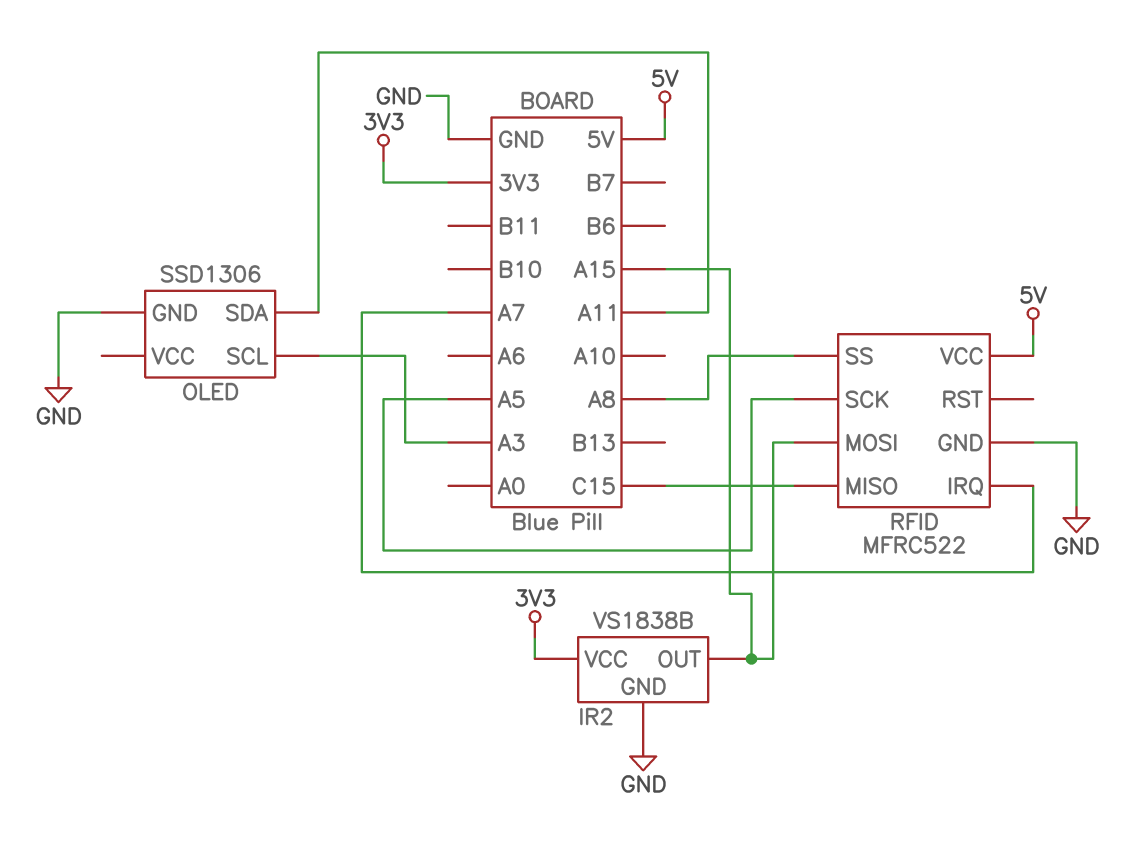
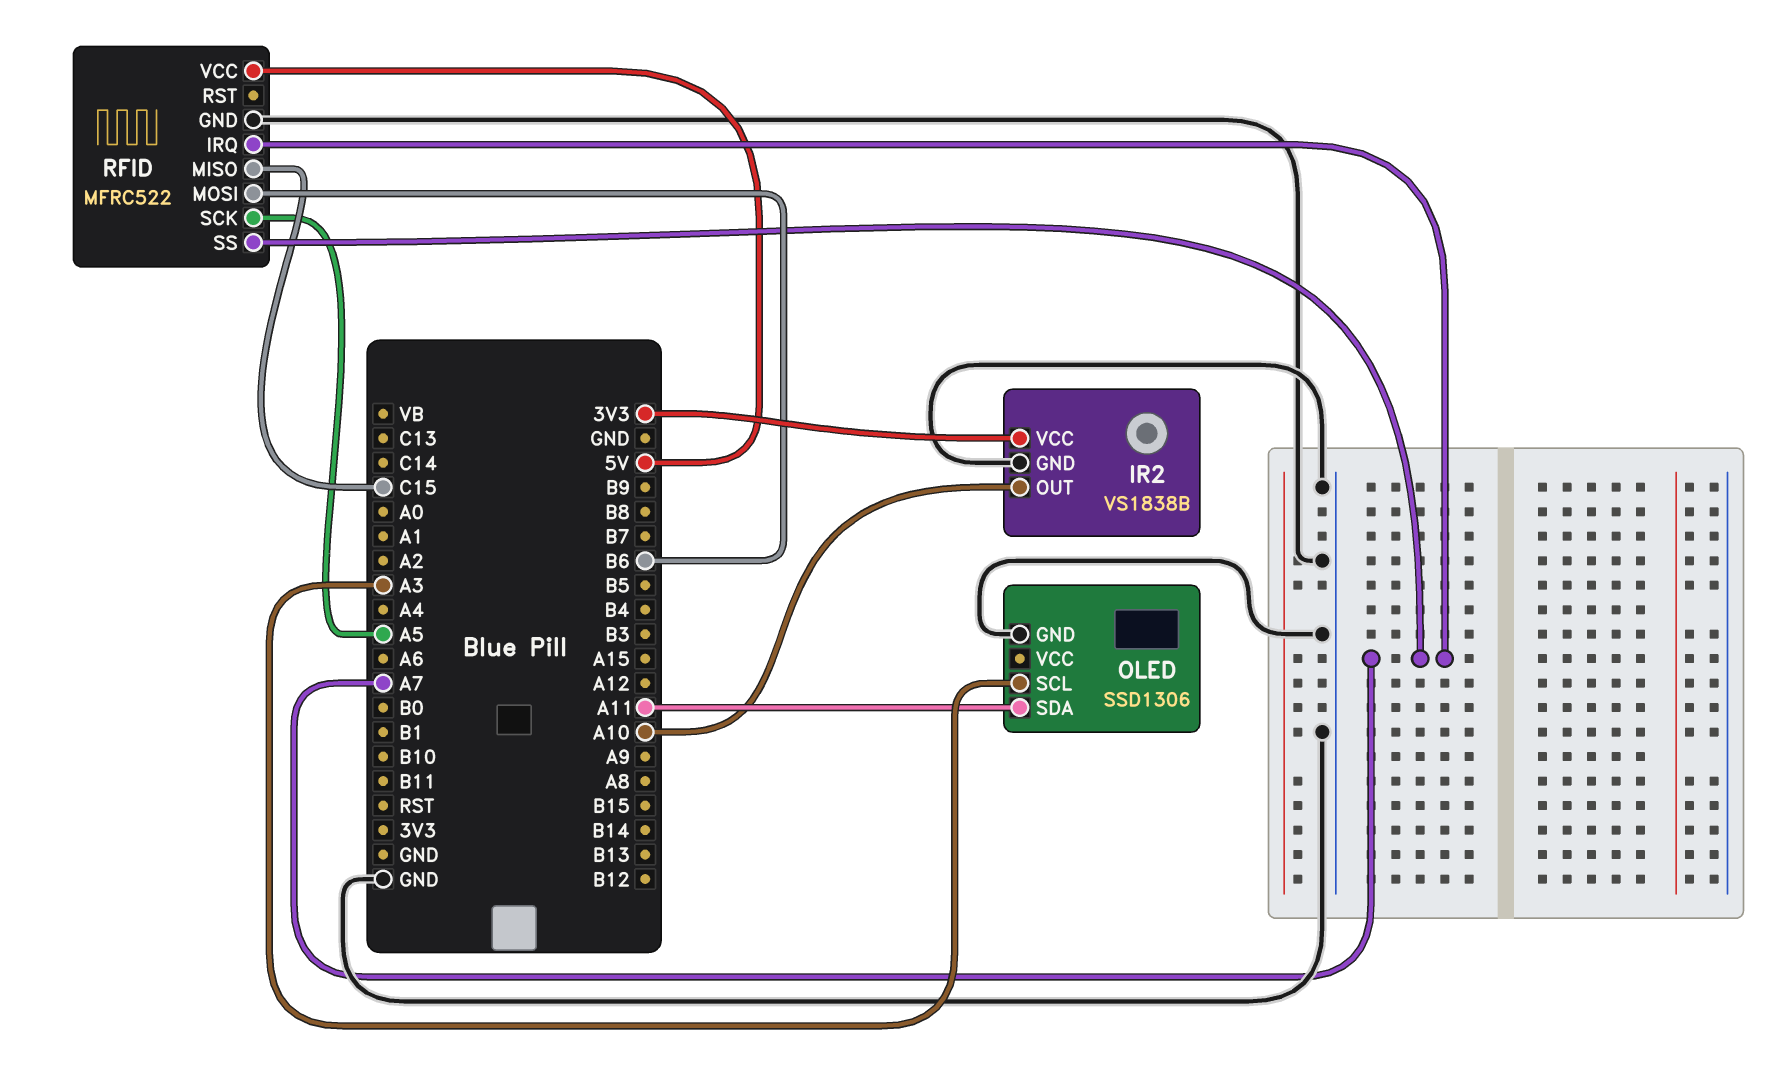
IR2 pin OUT: A15 -> A10
RFID pin MOSI: A15 -> B6
RFID pin SS: A8 -> A7

